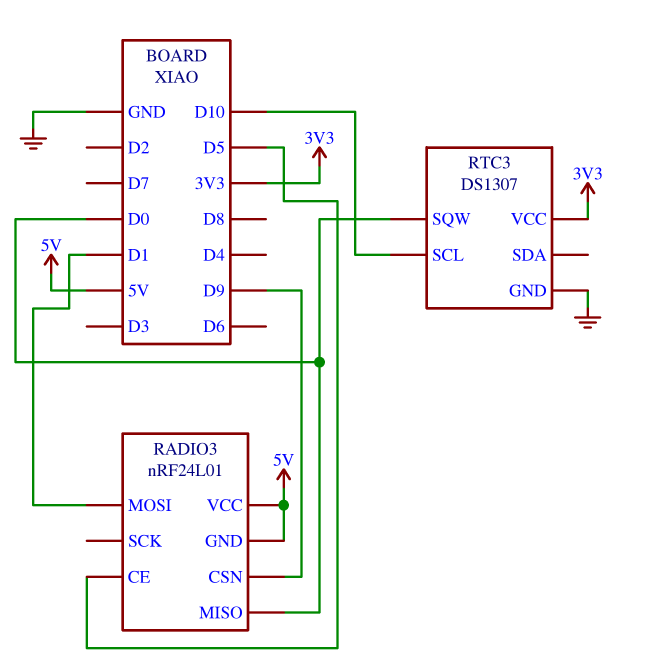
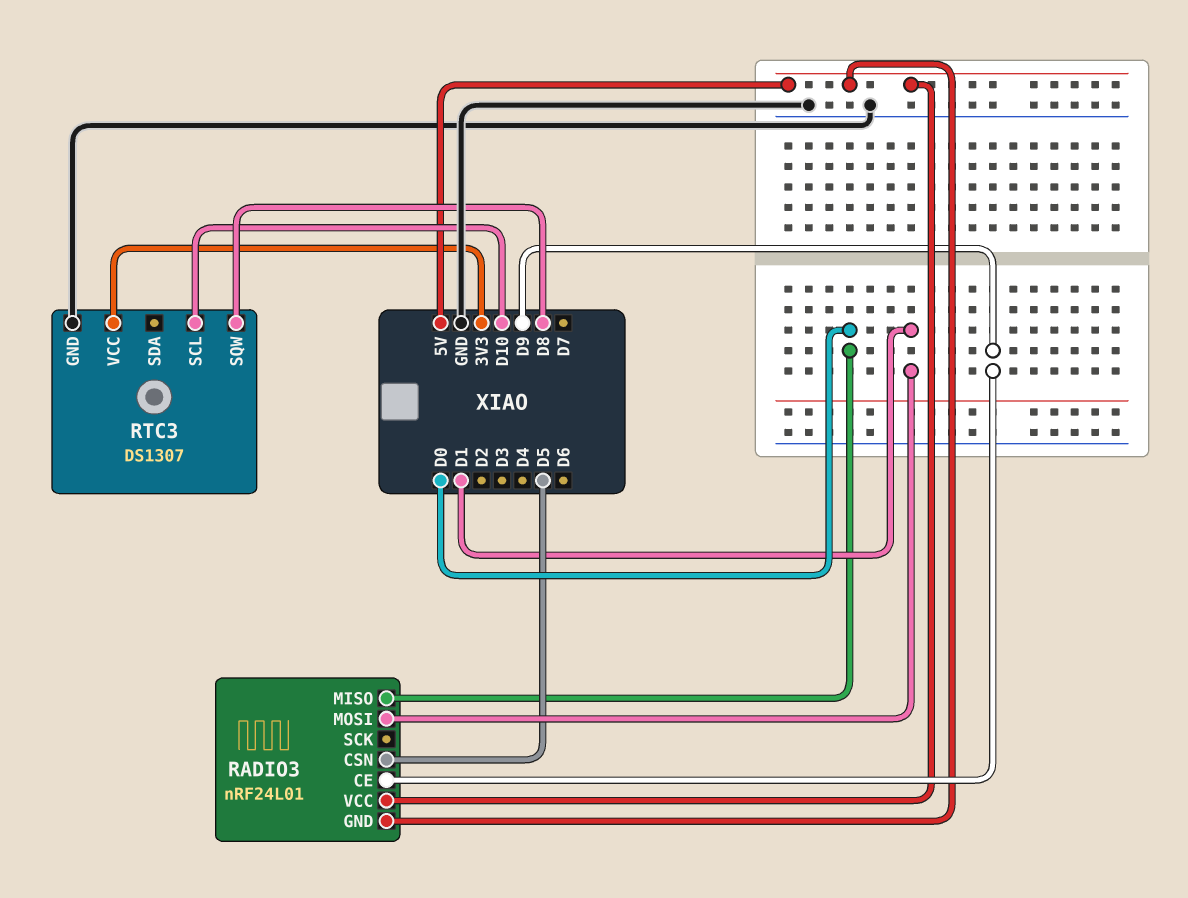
RADIO3 pin CE: D5 -> D9
RADIO3 pin CSN: D9 -> D5
RTC3 pin SQW: D0 -> D8

